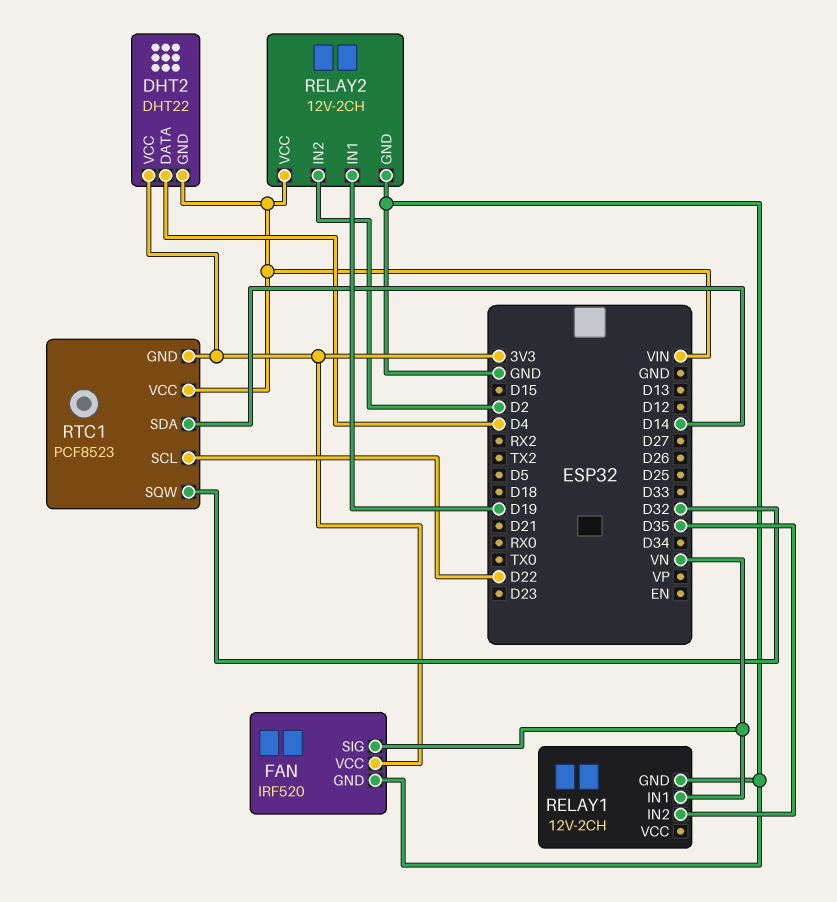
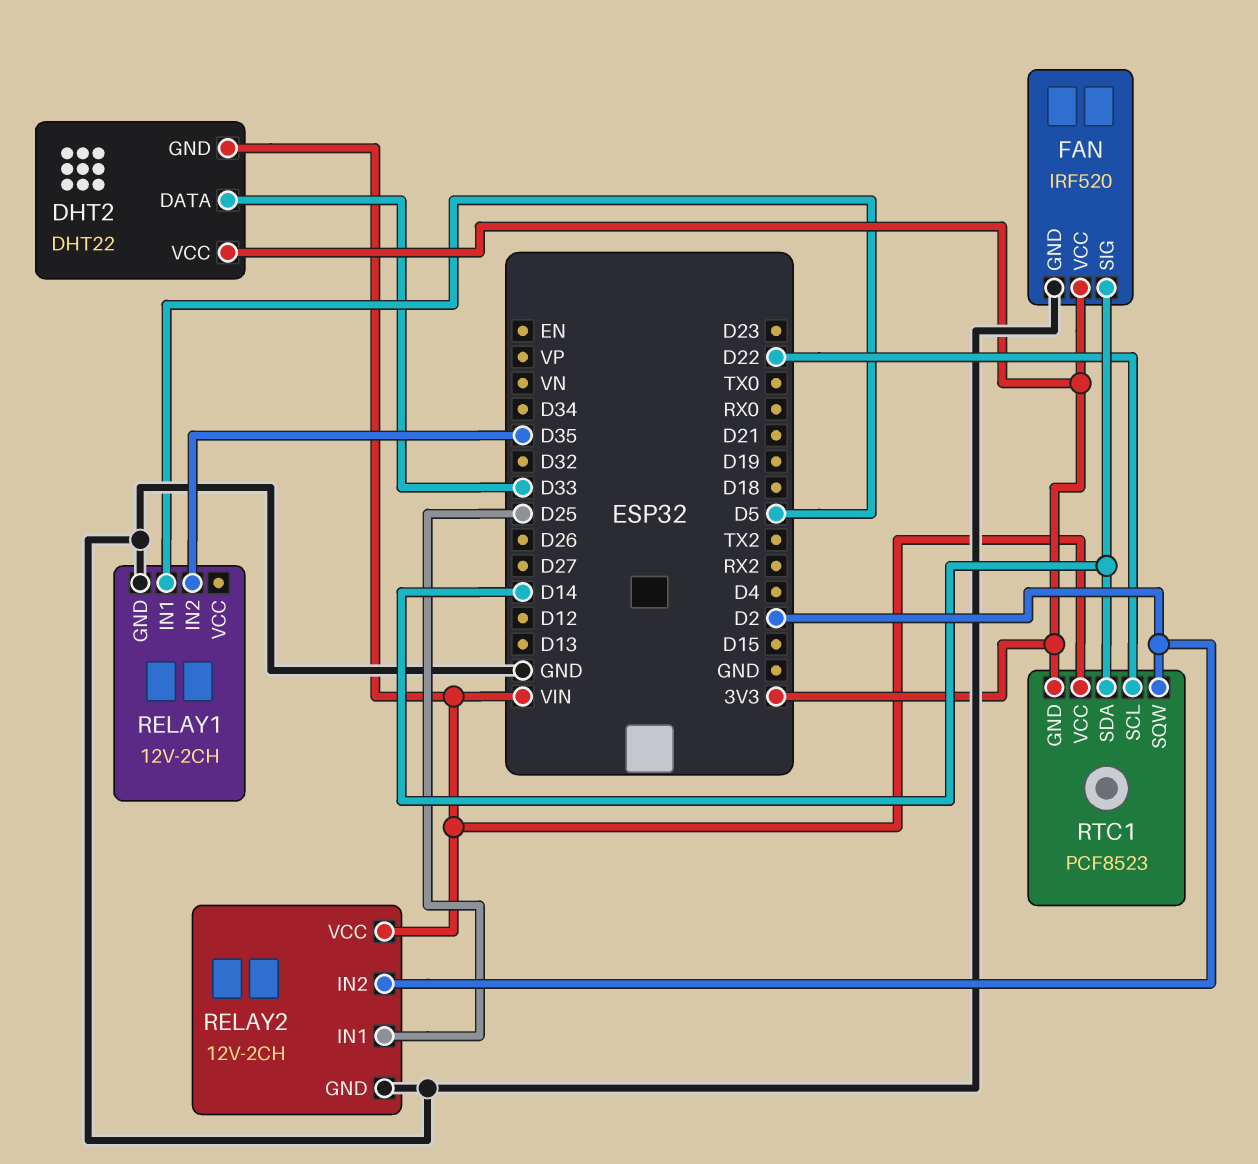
DHT2 pin DATA: D4 -> D33
FAN pin SIG: VN -> D14
RELAY1 pin IN1: VN -> D5
RELAY2 pin IN1: D19 -> D25
RTC1 pin SQW: D32 -> D2

